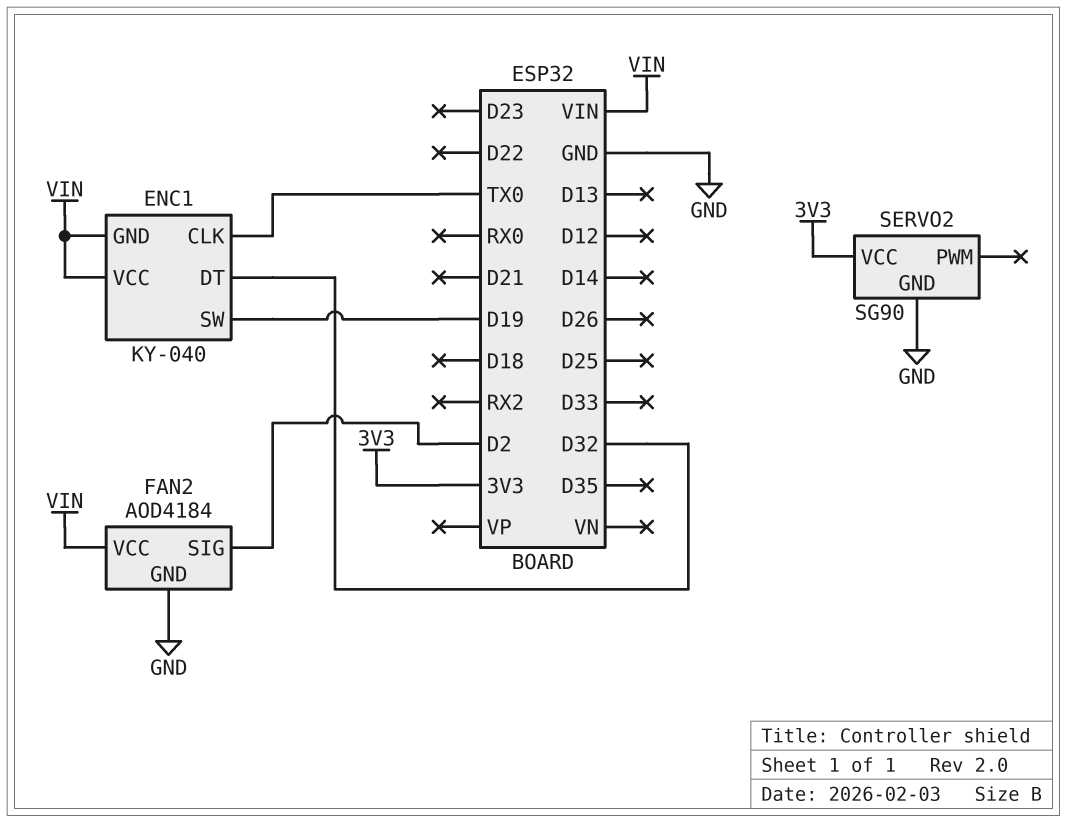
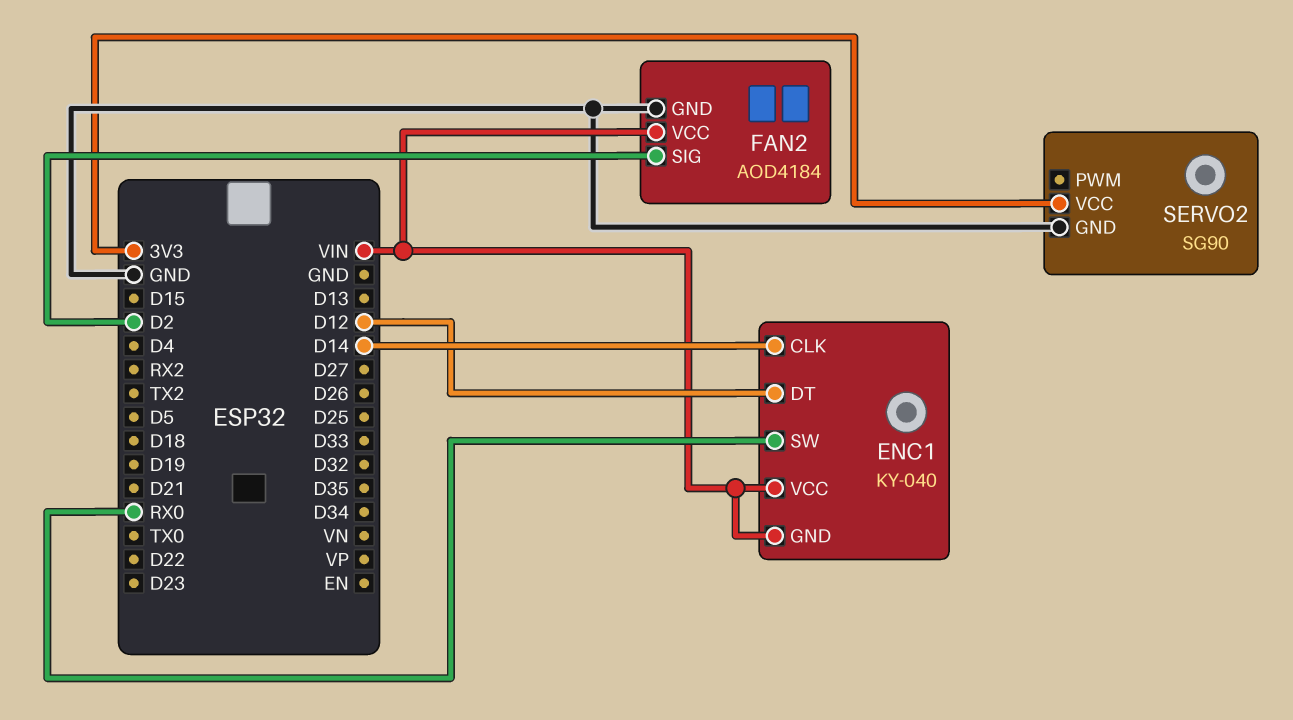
ENC1 pin CLK: TX0 -> D14
ENC1 pin DT: D32 -> D12
ENC1 pin SW: D19 -> RX0

